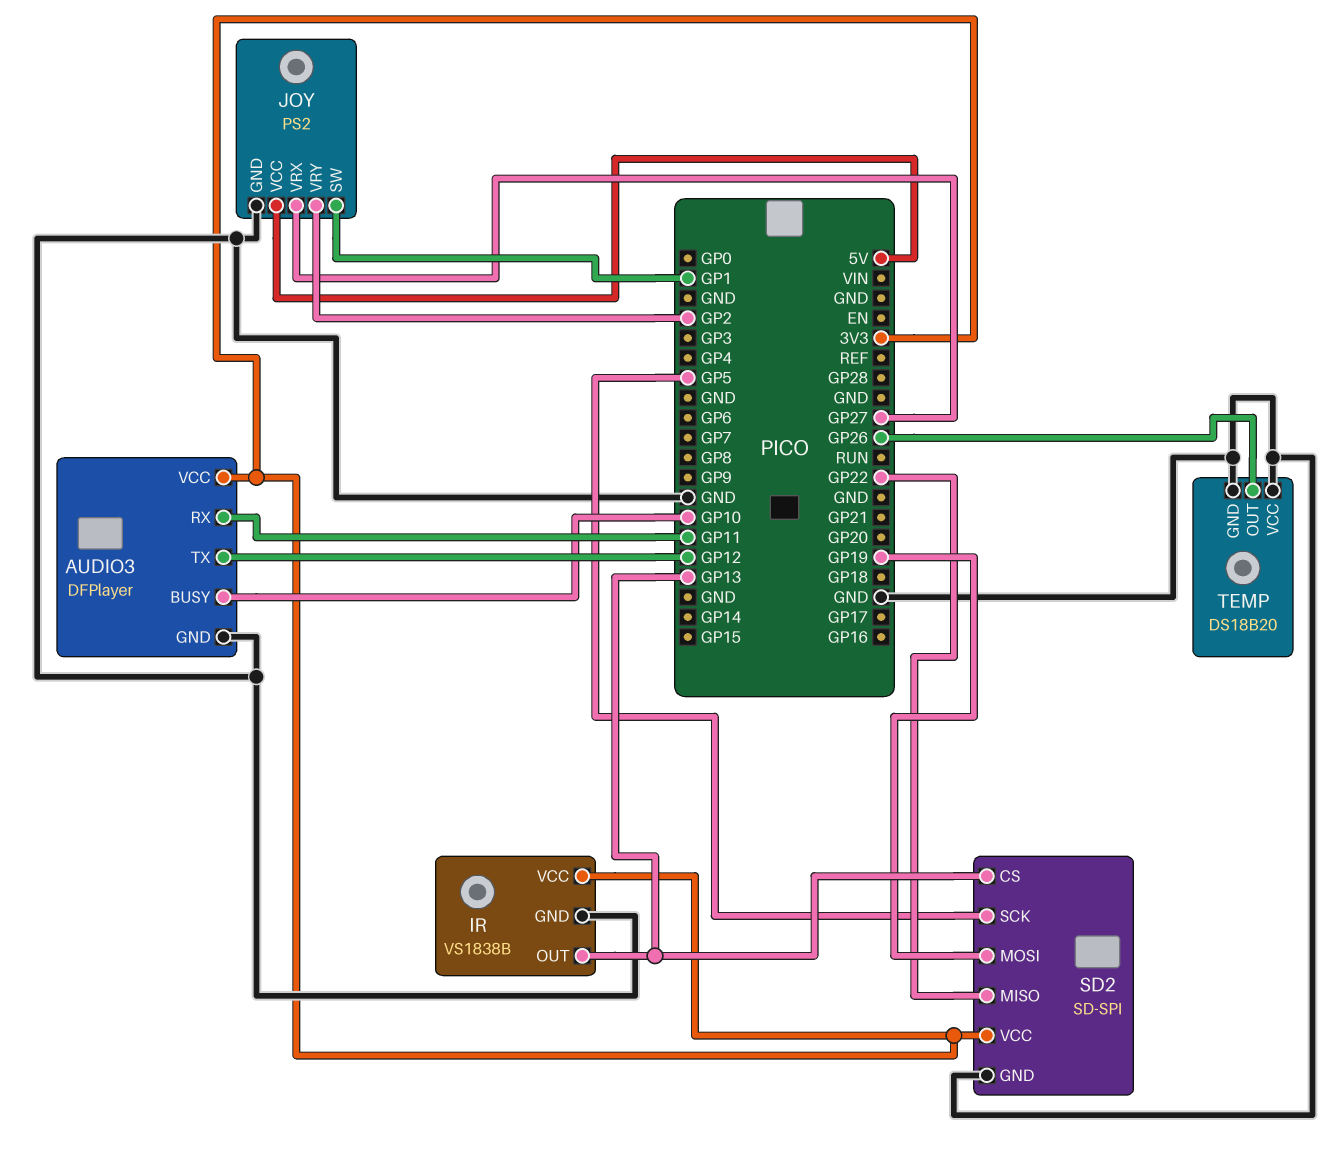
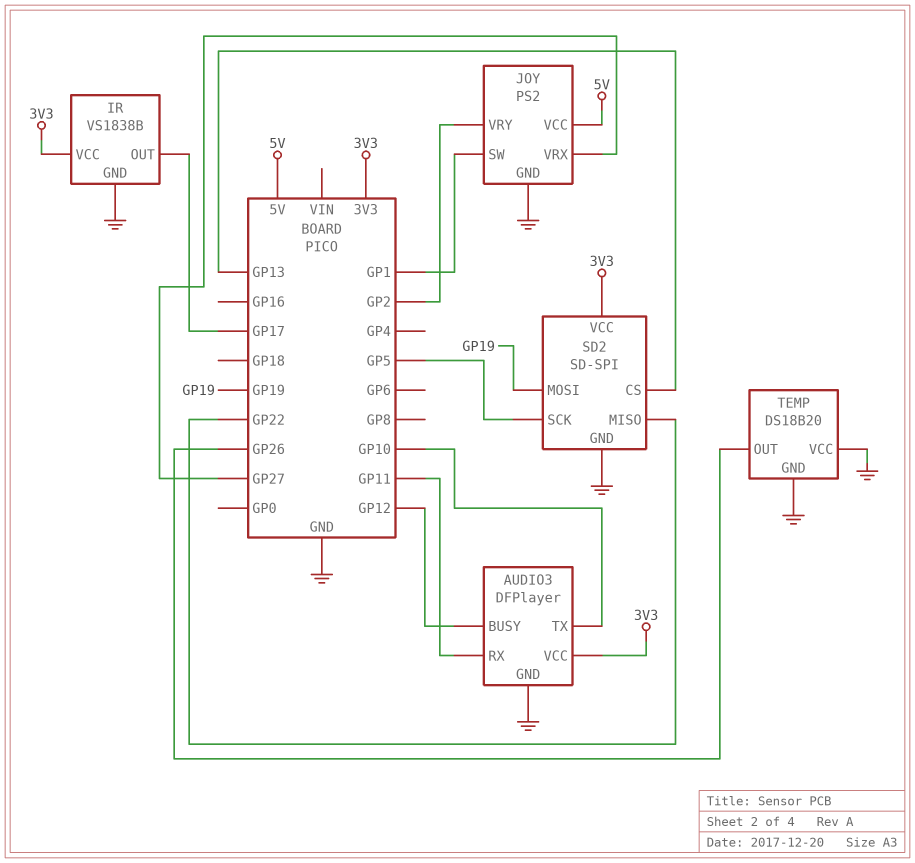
AUDIO3 pin BUSY: GP10 -> GP12
AUDIO3 pin TX: GP12 -> GP10
IR pin OUT: GP13 -> GP17

